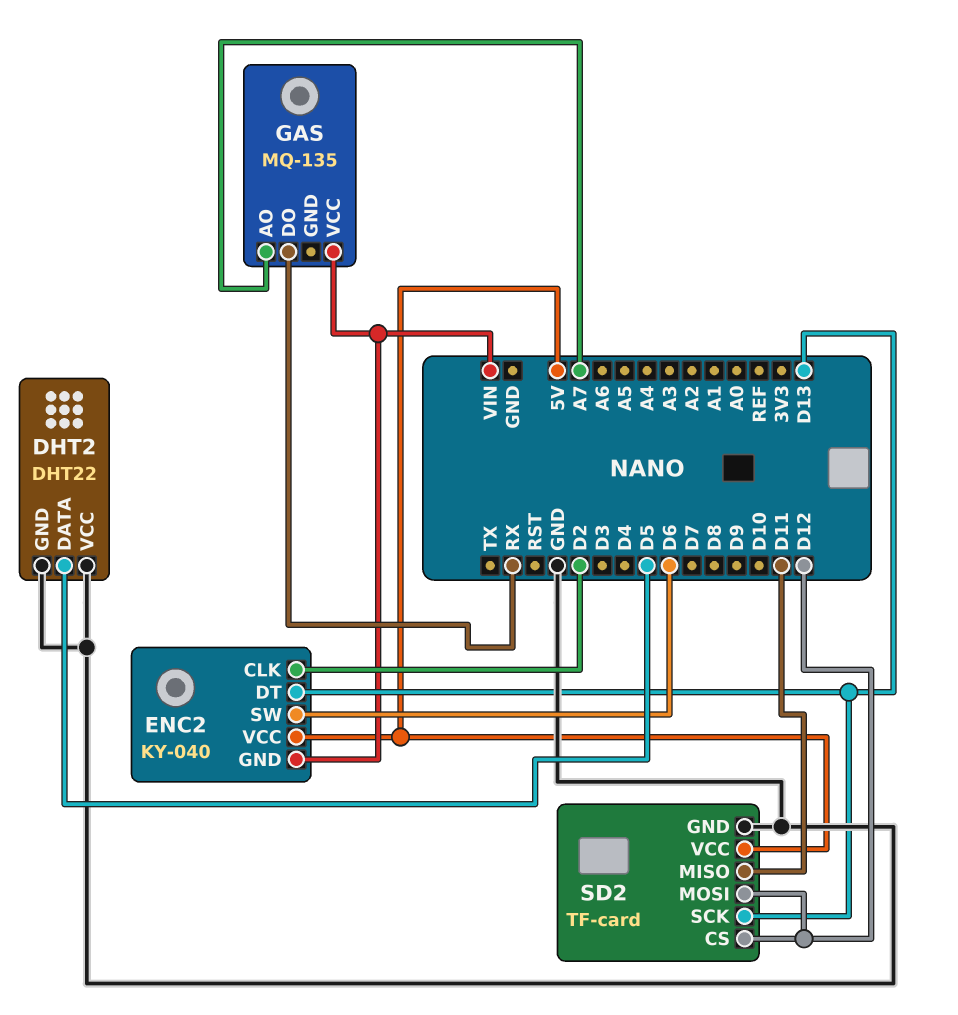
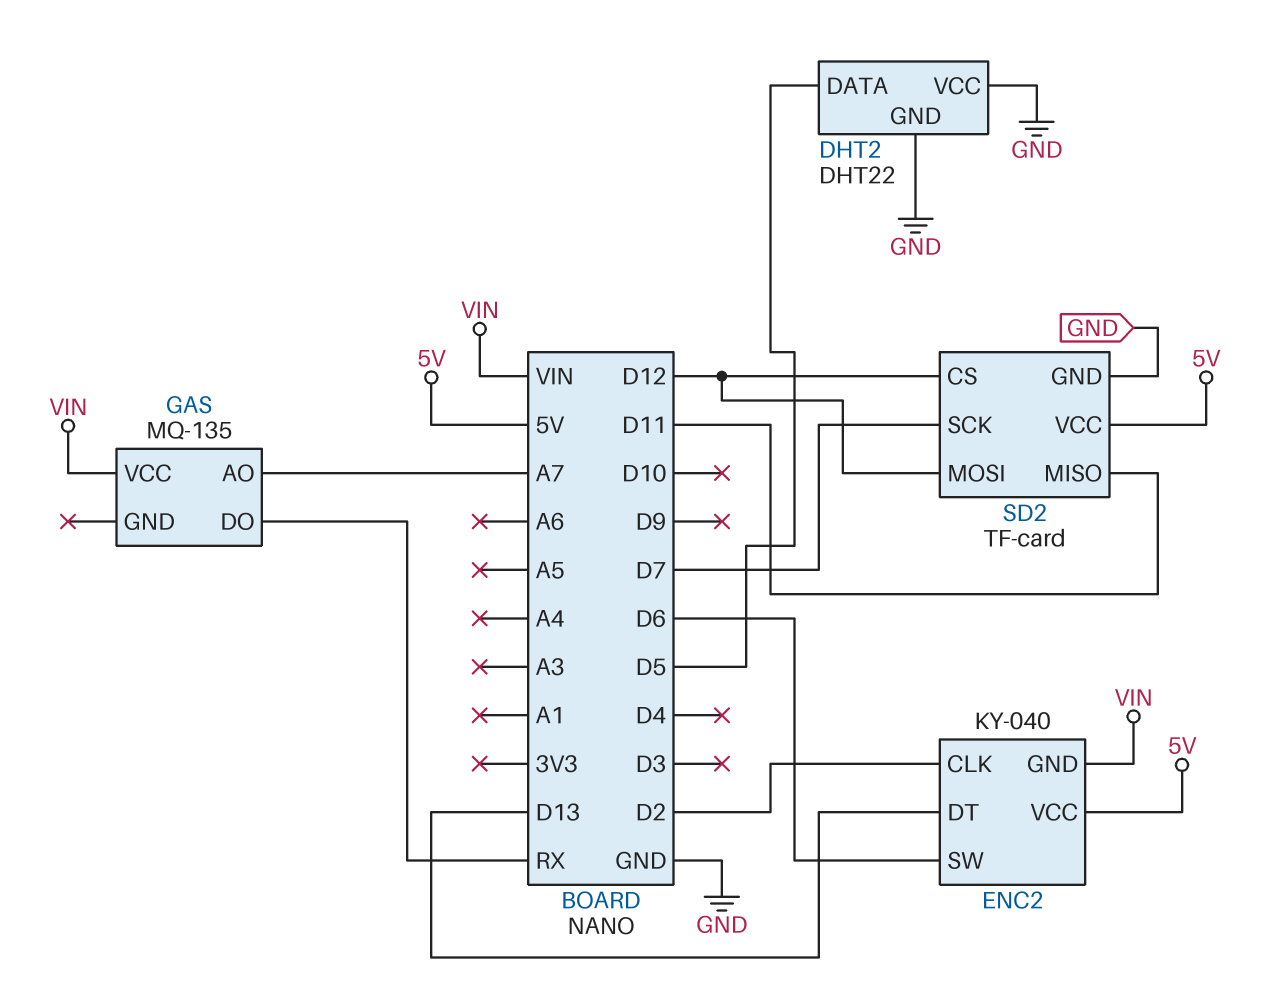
SD2 pin SCK: D13 -> D7

